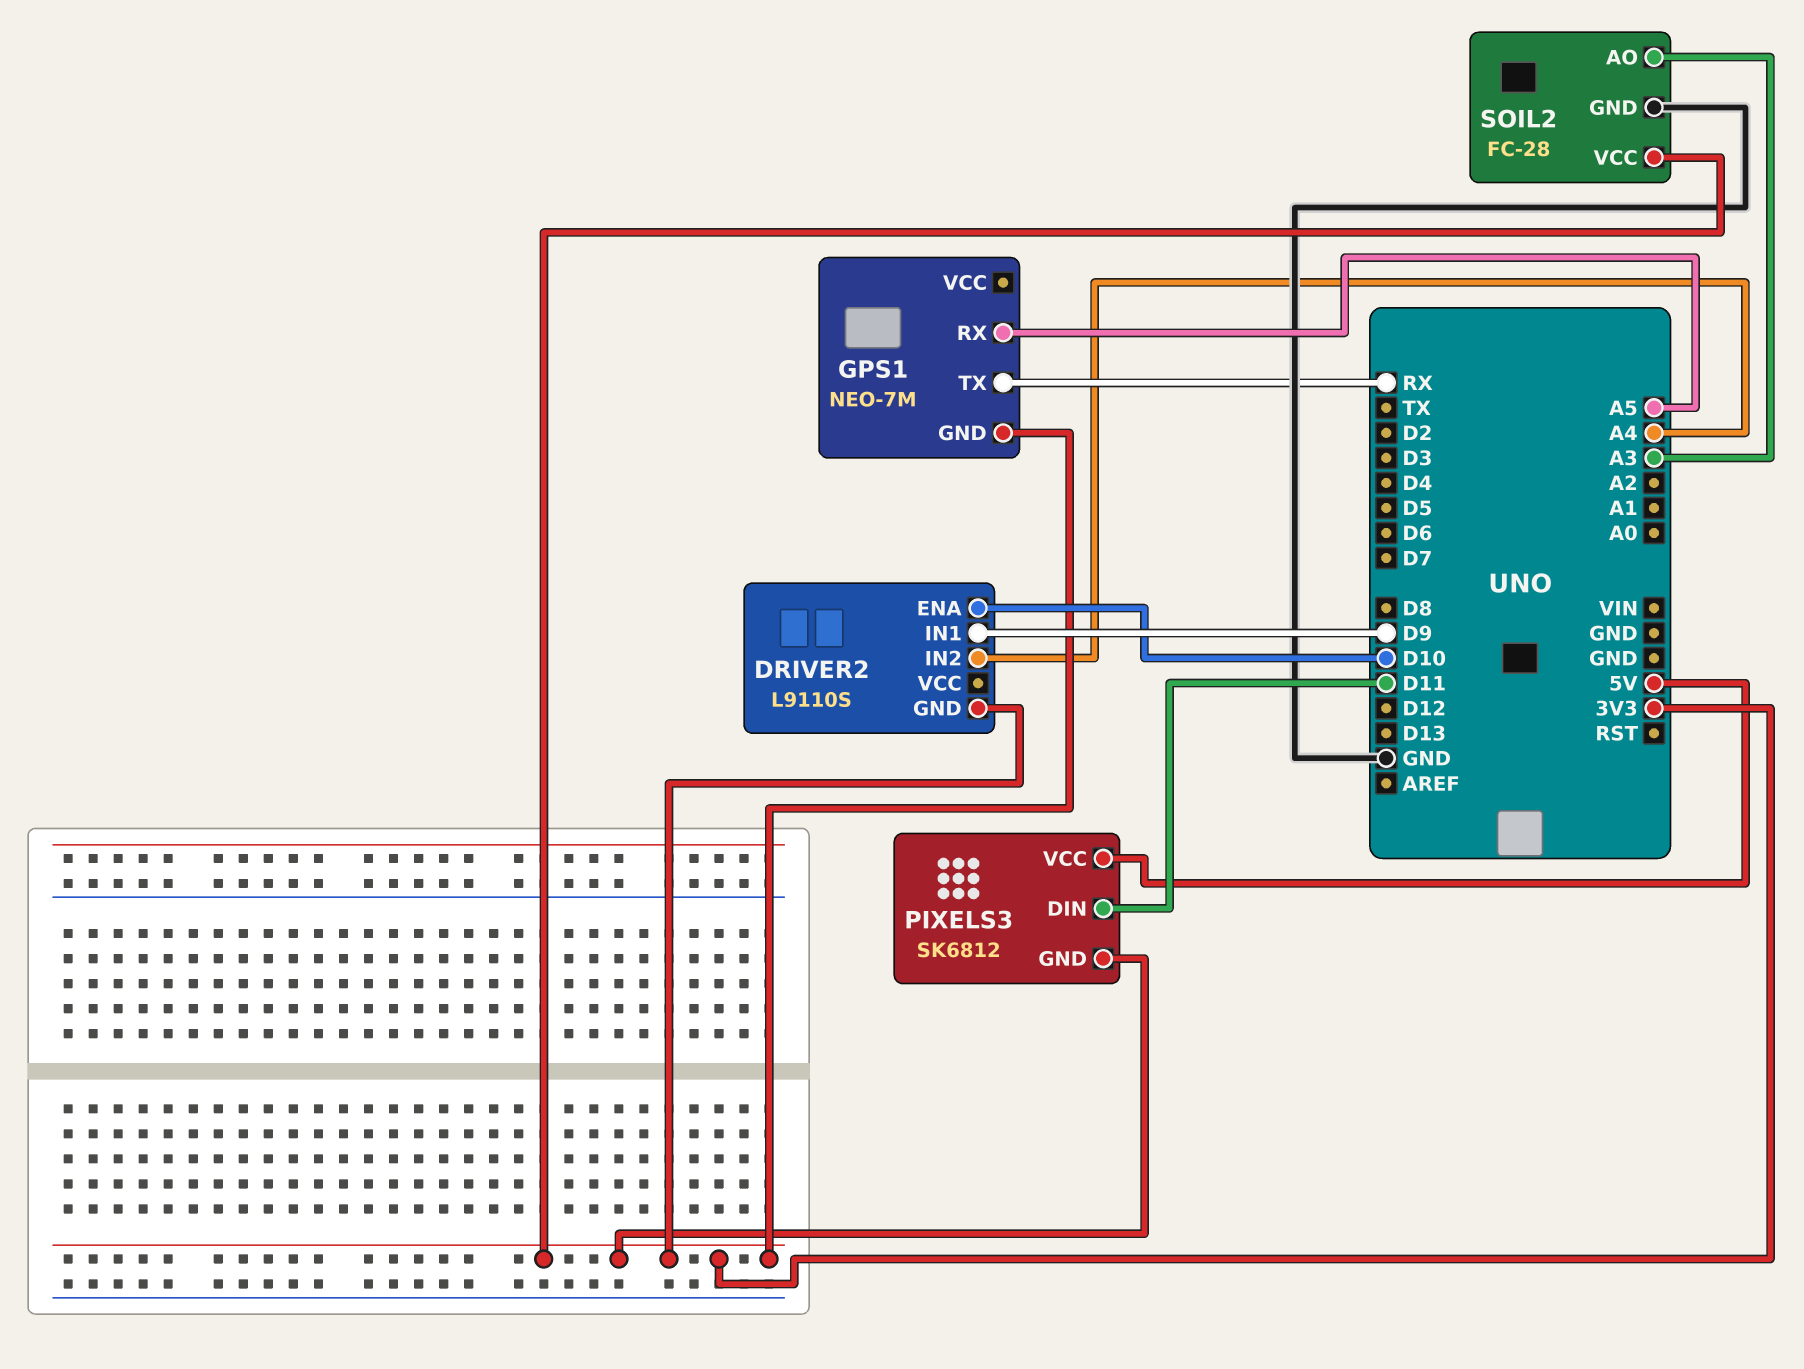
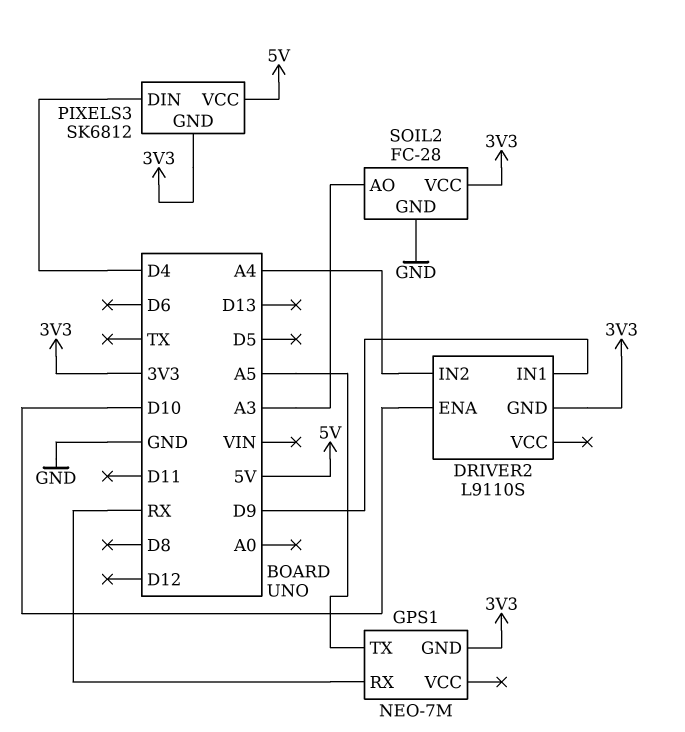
GPS1 pin RX: A5 -> RX
GPS1 pin TX: RX -> A5
PIXELS3 pin DIN: D11 -> D4

